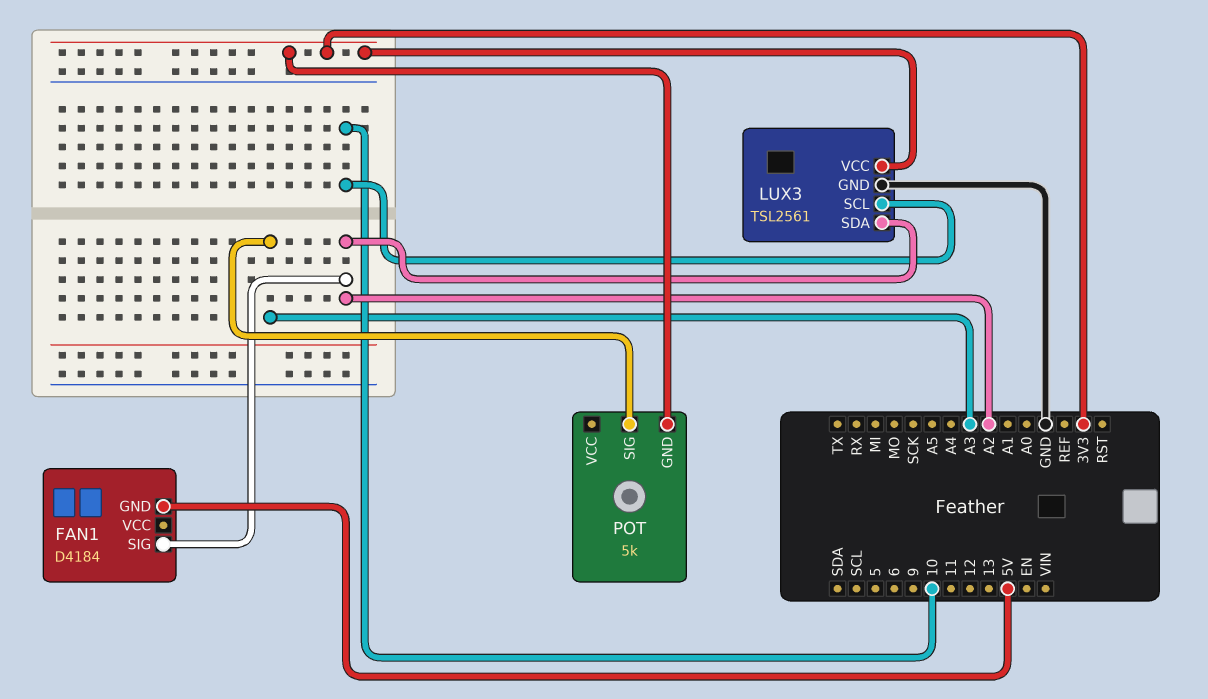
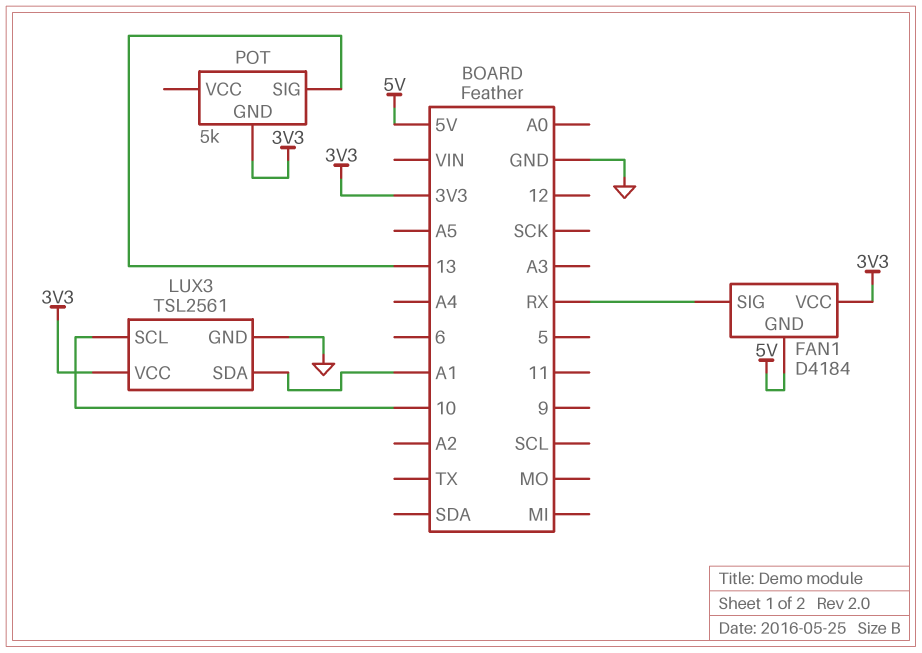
FAN1 pin SIG: A2 -> RX
FAN1 pin VCC: none -> 3V3
LUX3 pin SDA: A2 -> A1
POT pin SIG: A3 -> 13

